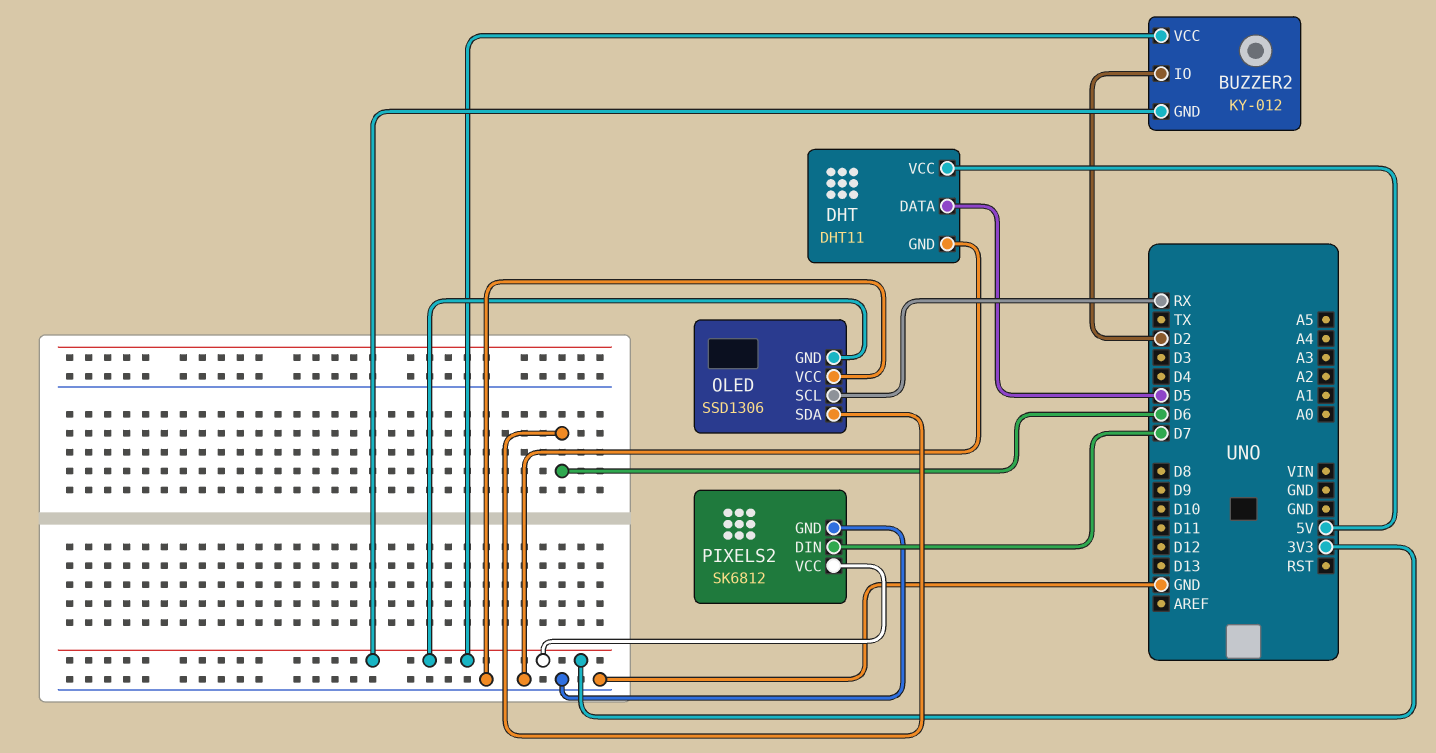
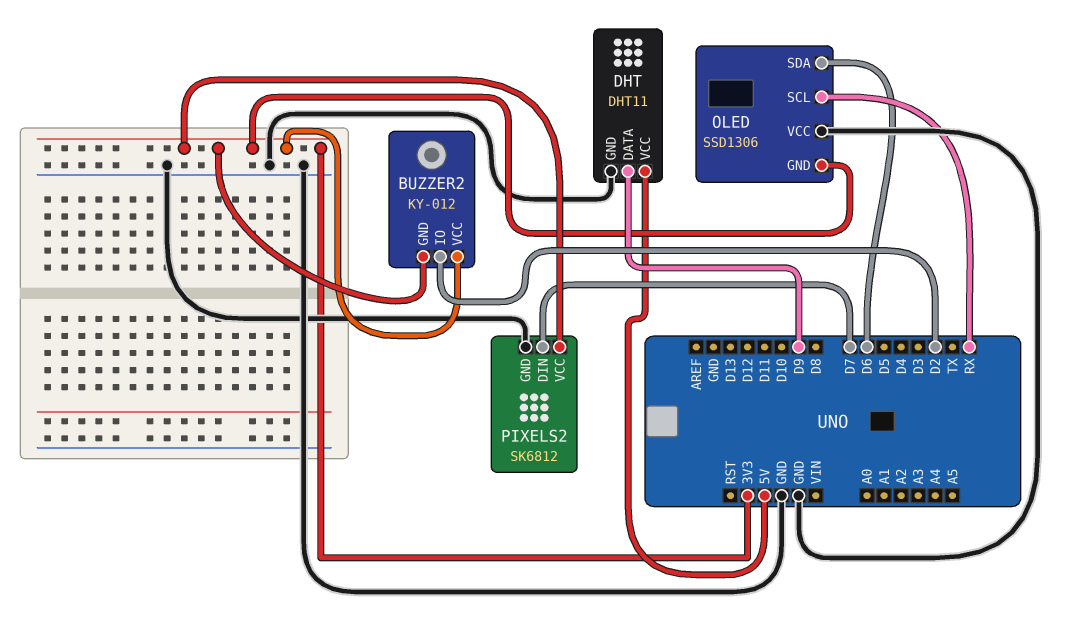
DHT pin DATA: D5 -> D9

